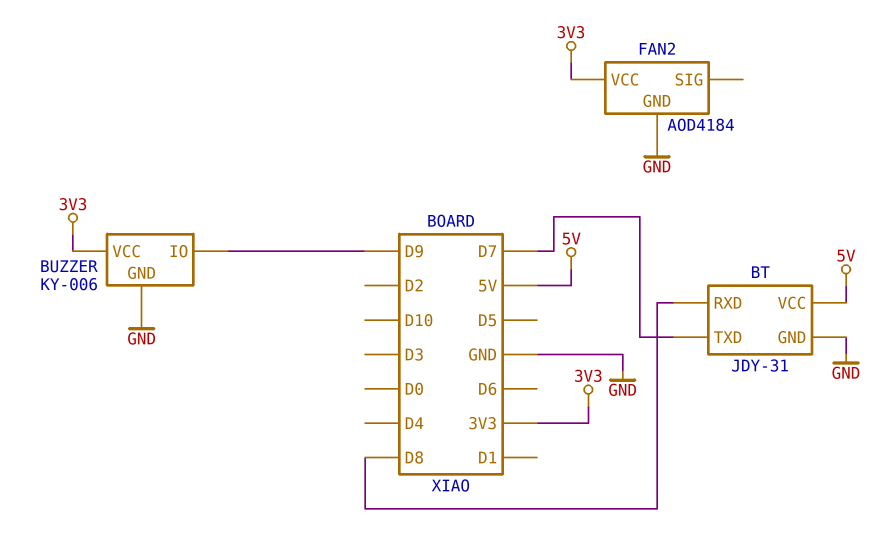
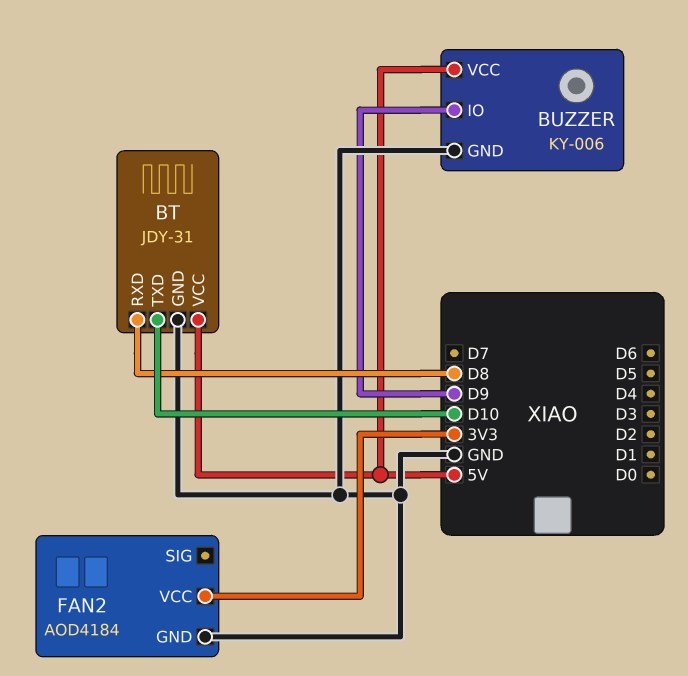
BT pin TXD: D7 -> D10
BUZZER pin VCC: 3V3 -> 5V

